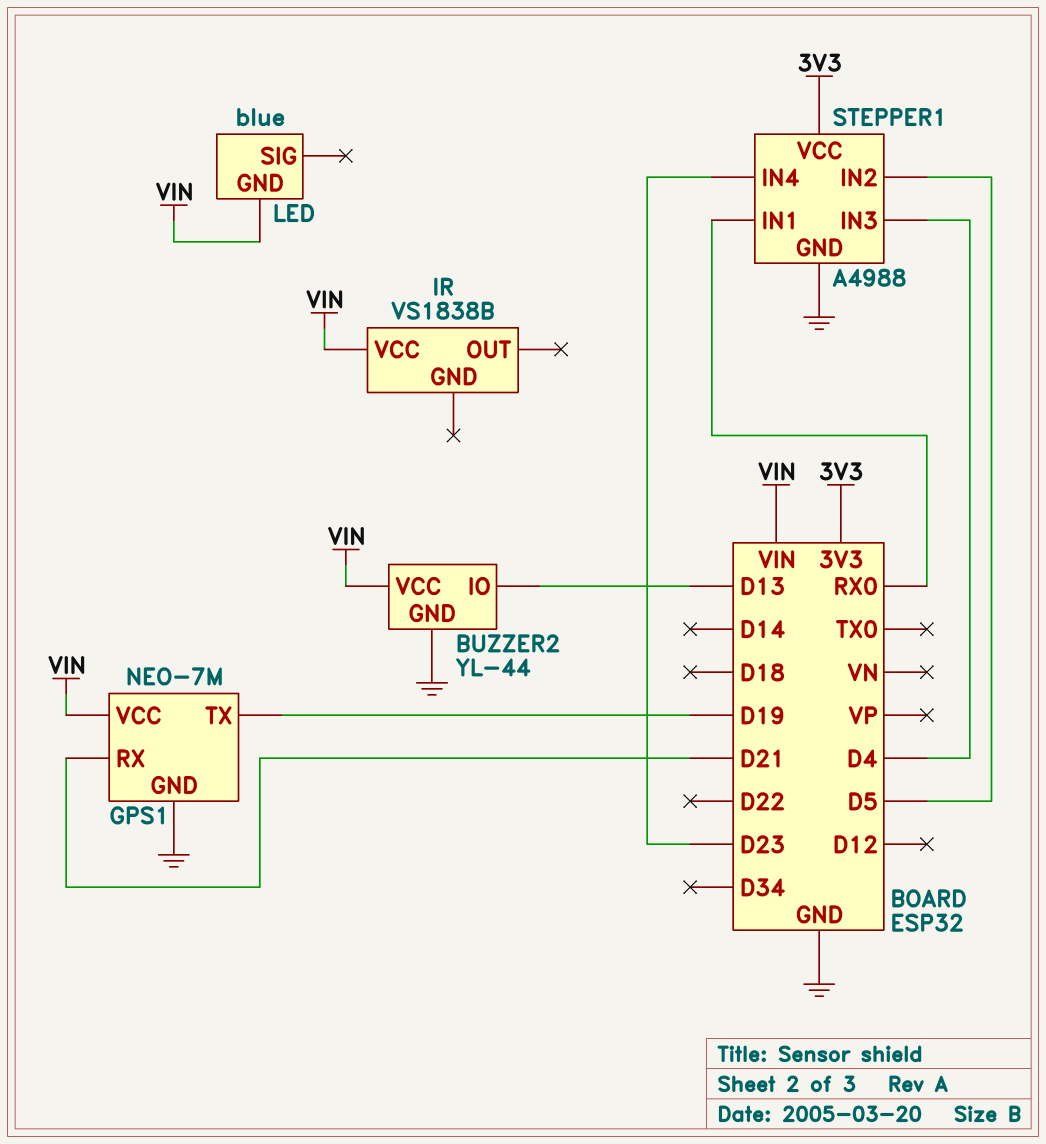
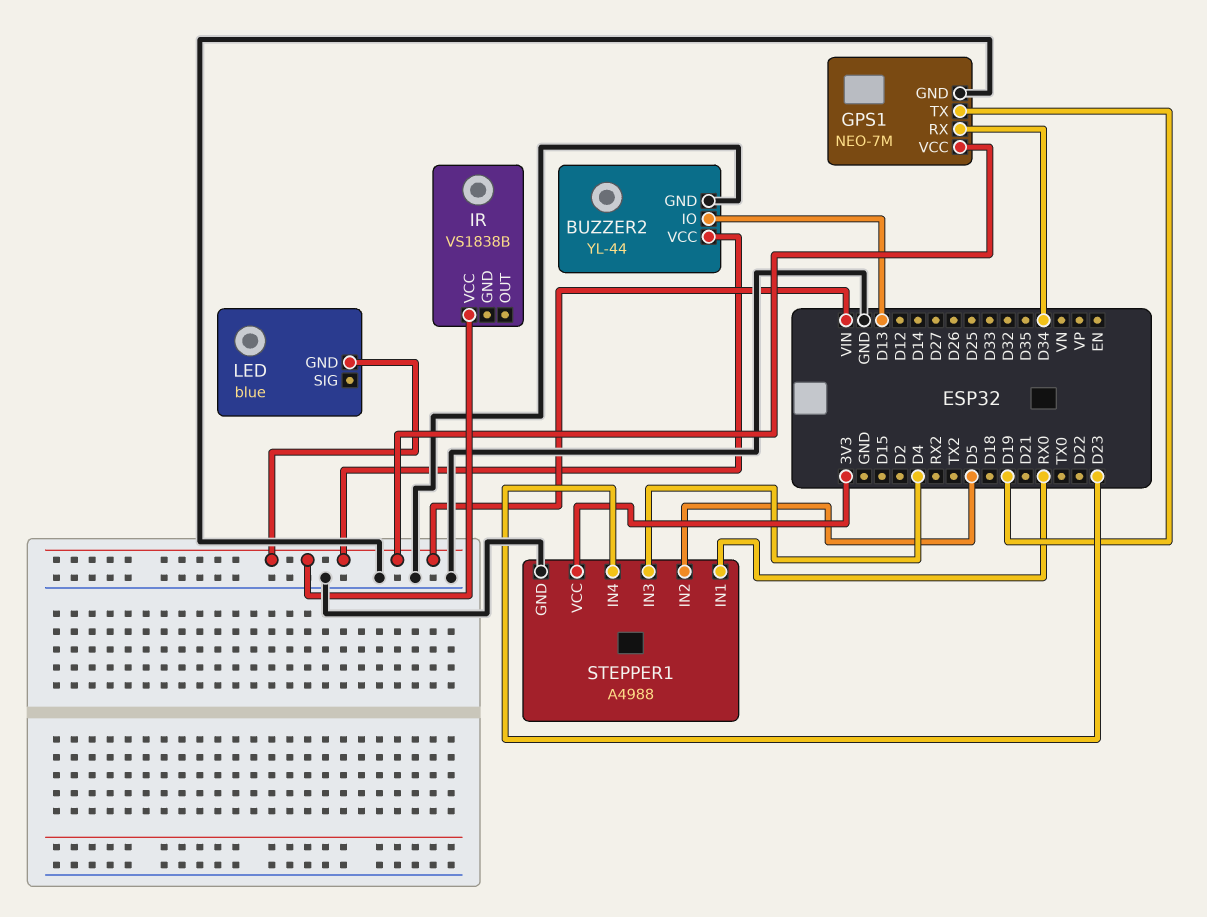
GPS1 pin RX: D21 -> D34

